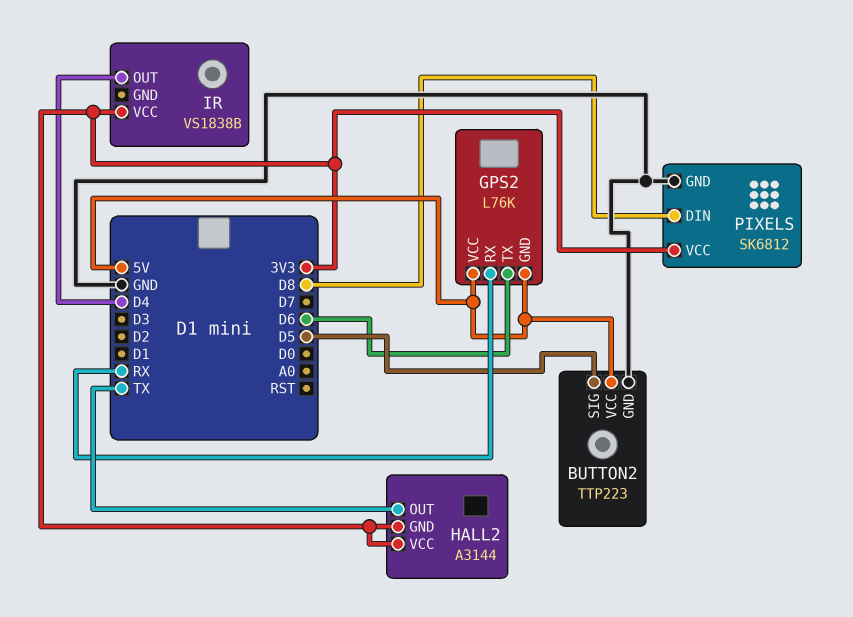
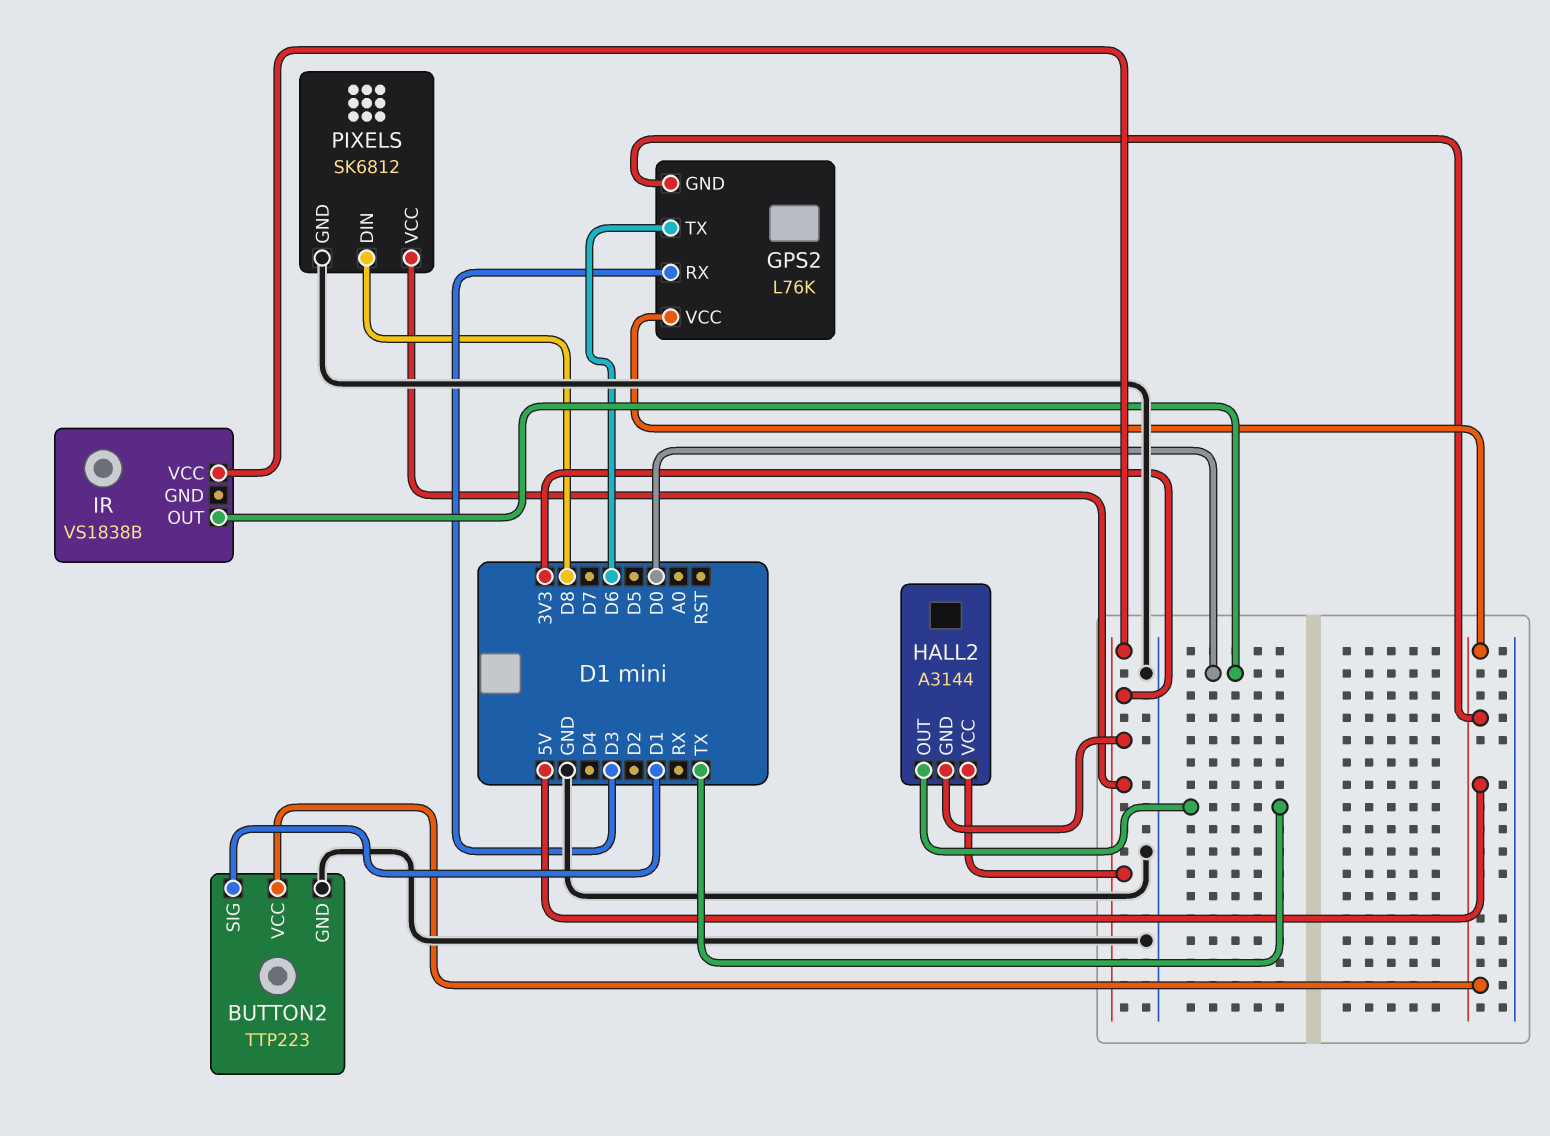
BUTTON2 pin SIG: D5 -> D1
GPS2 pin RX: RX -> D3
IR pin OUT: D4 -> D0

